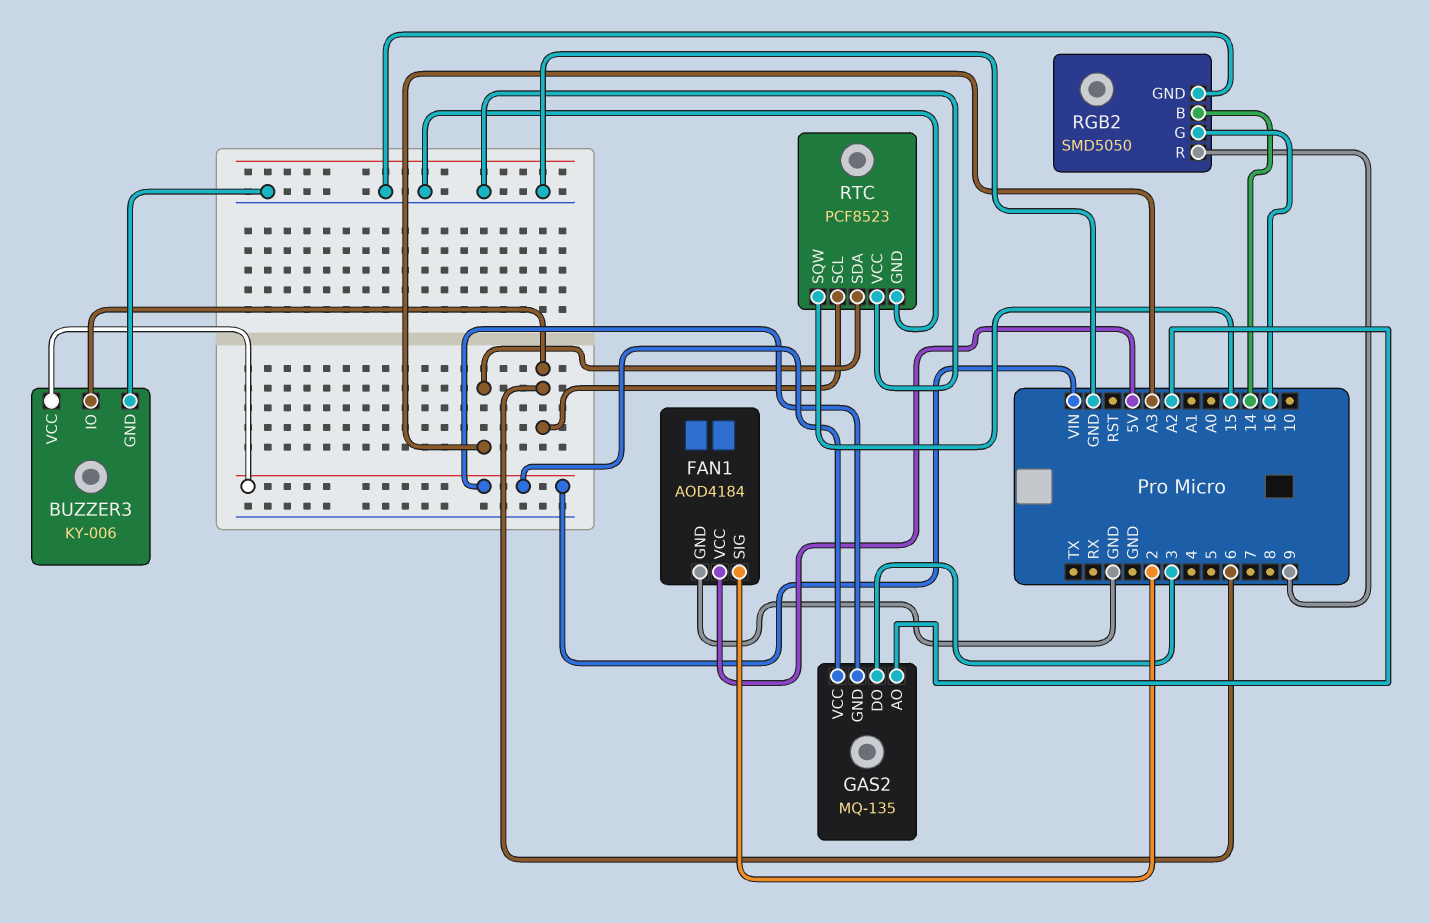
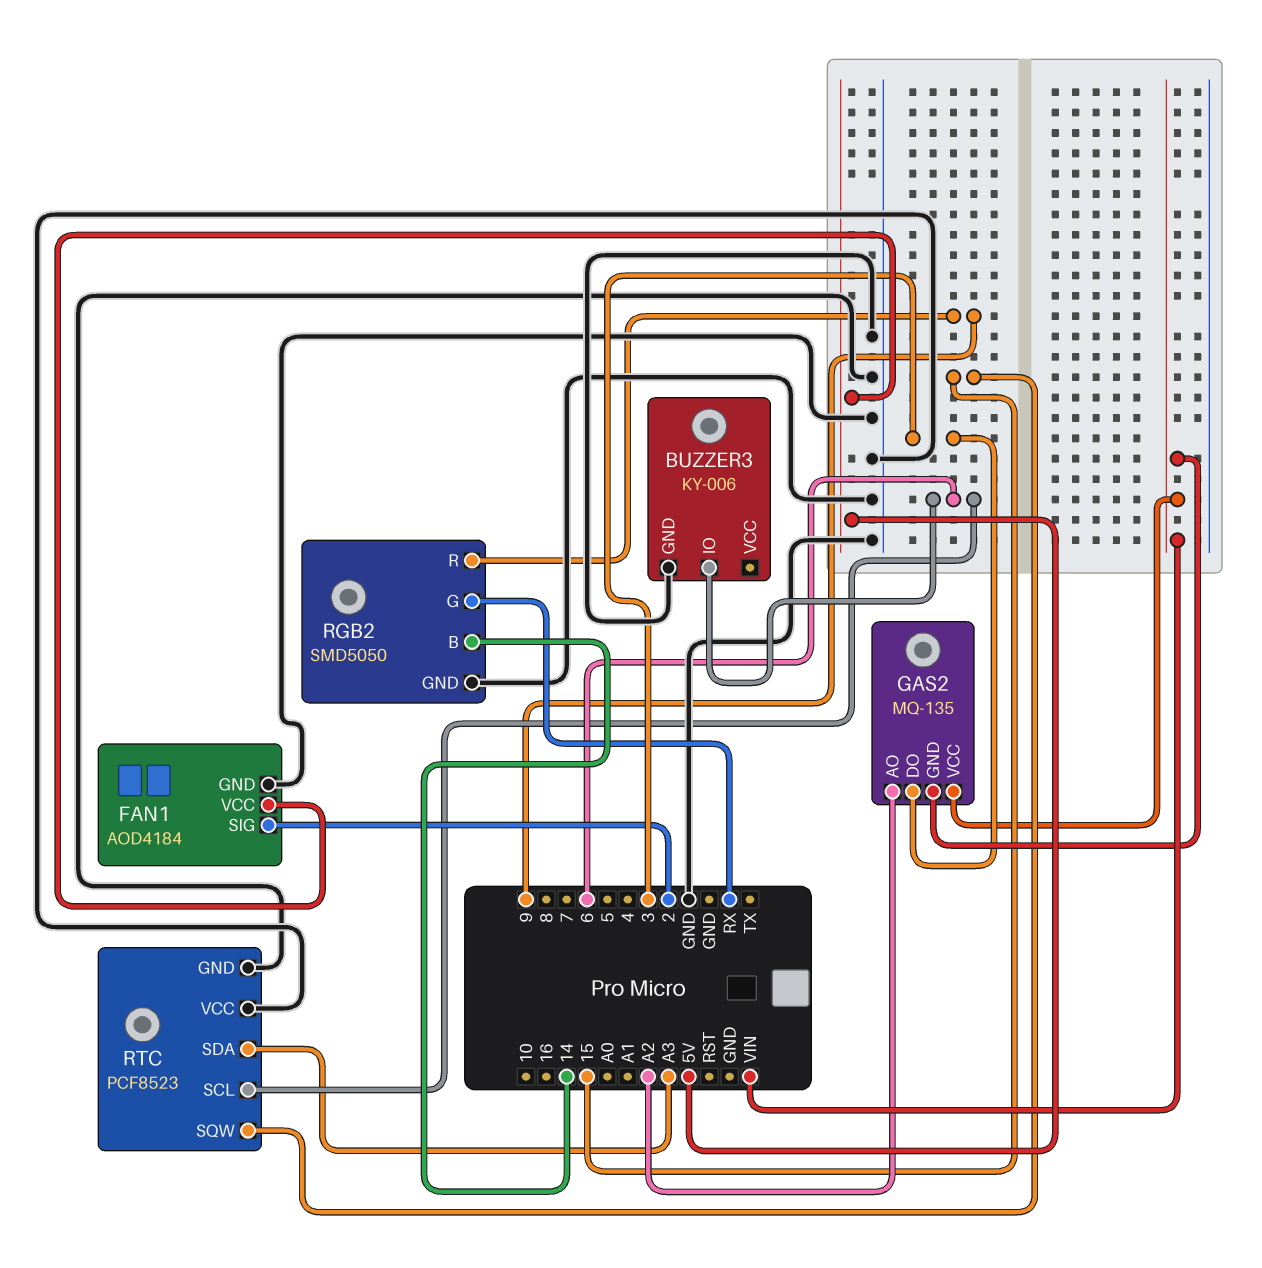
BUZZER3 pin VCC: VIN -> none
RGB2 pin G: 16 -> RX

